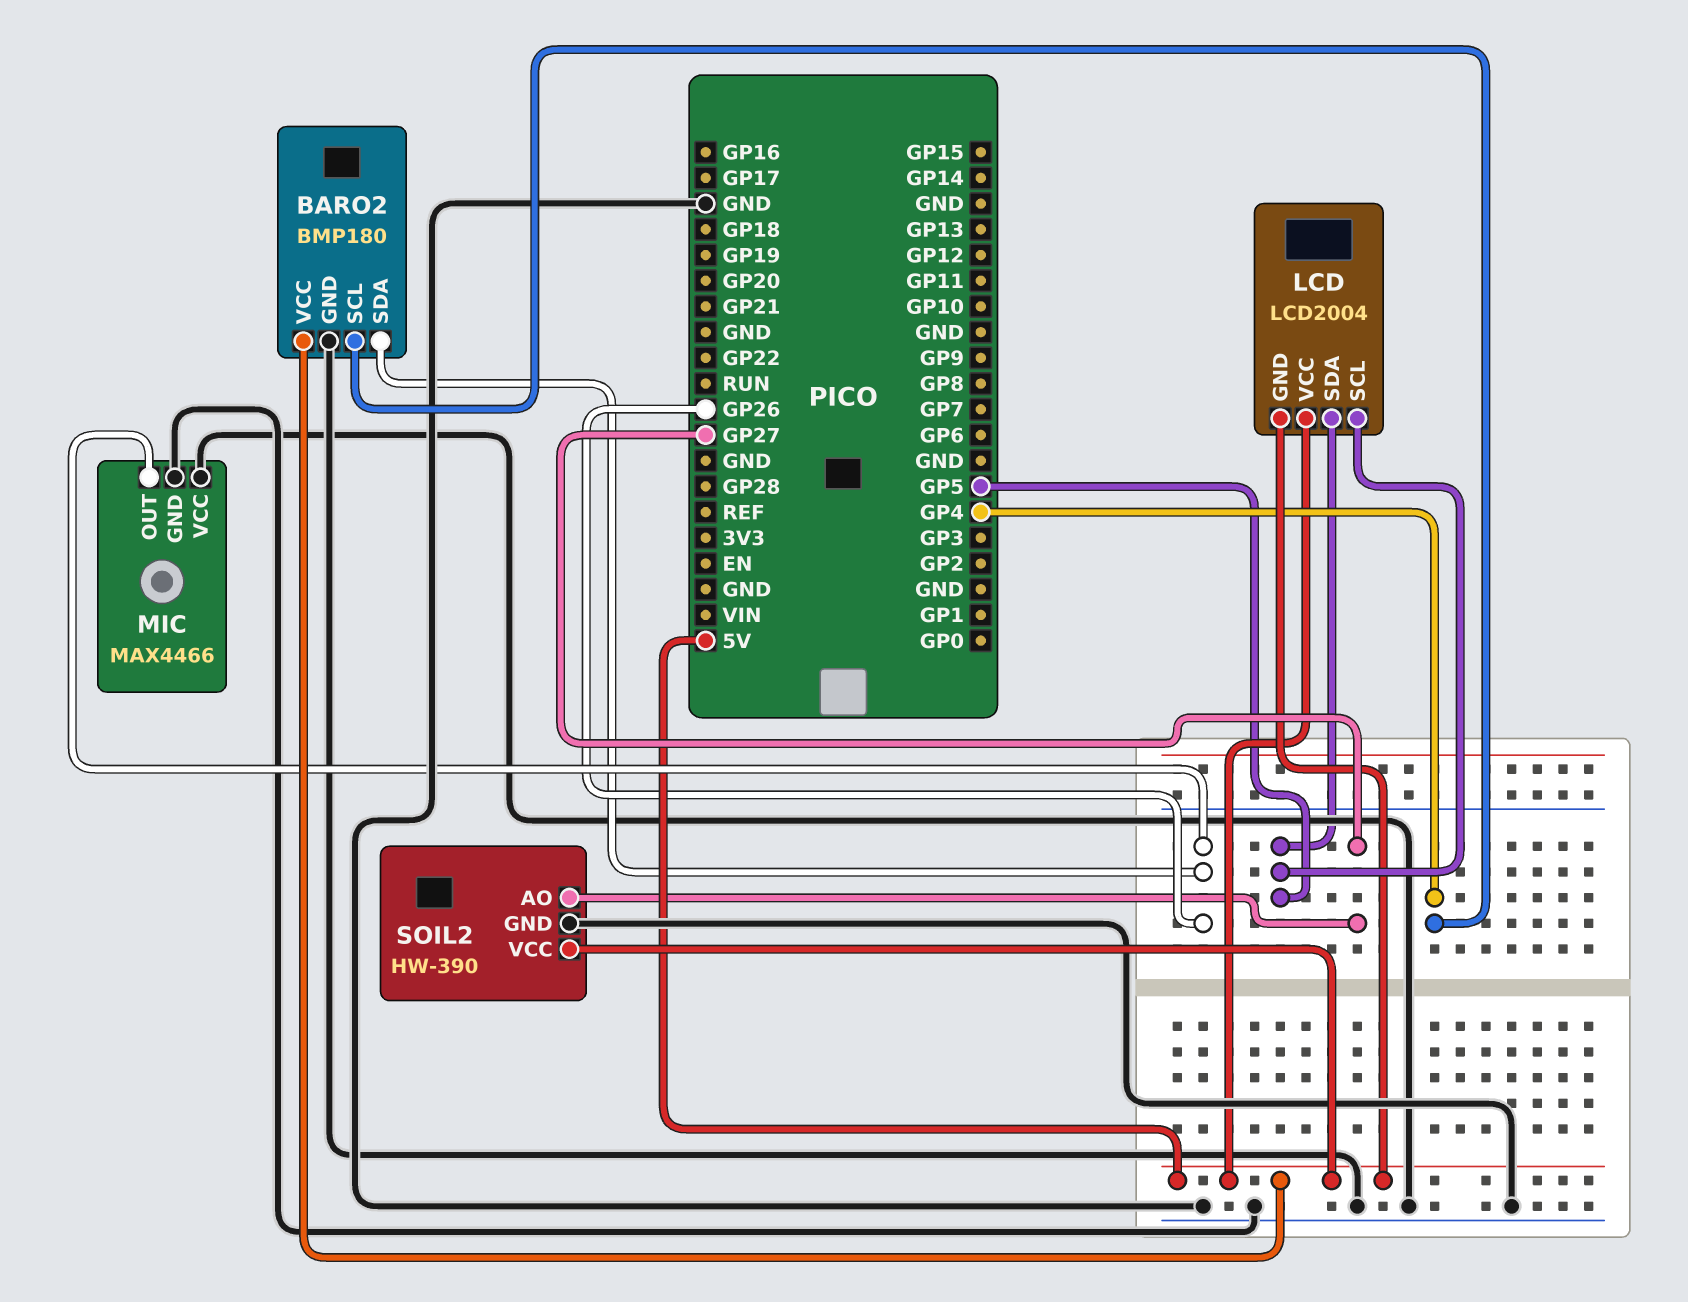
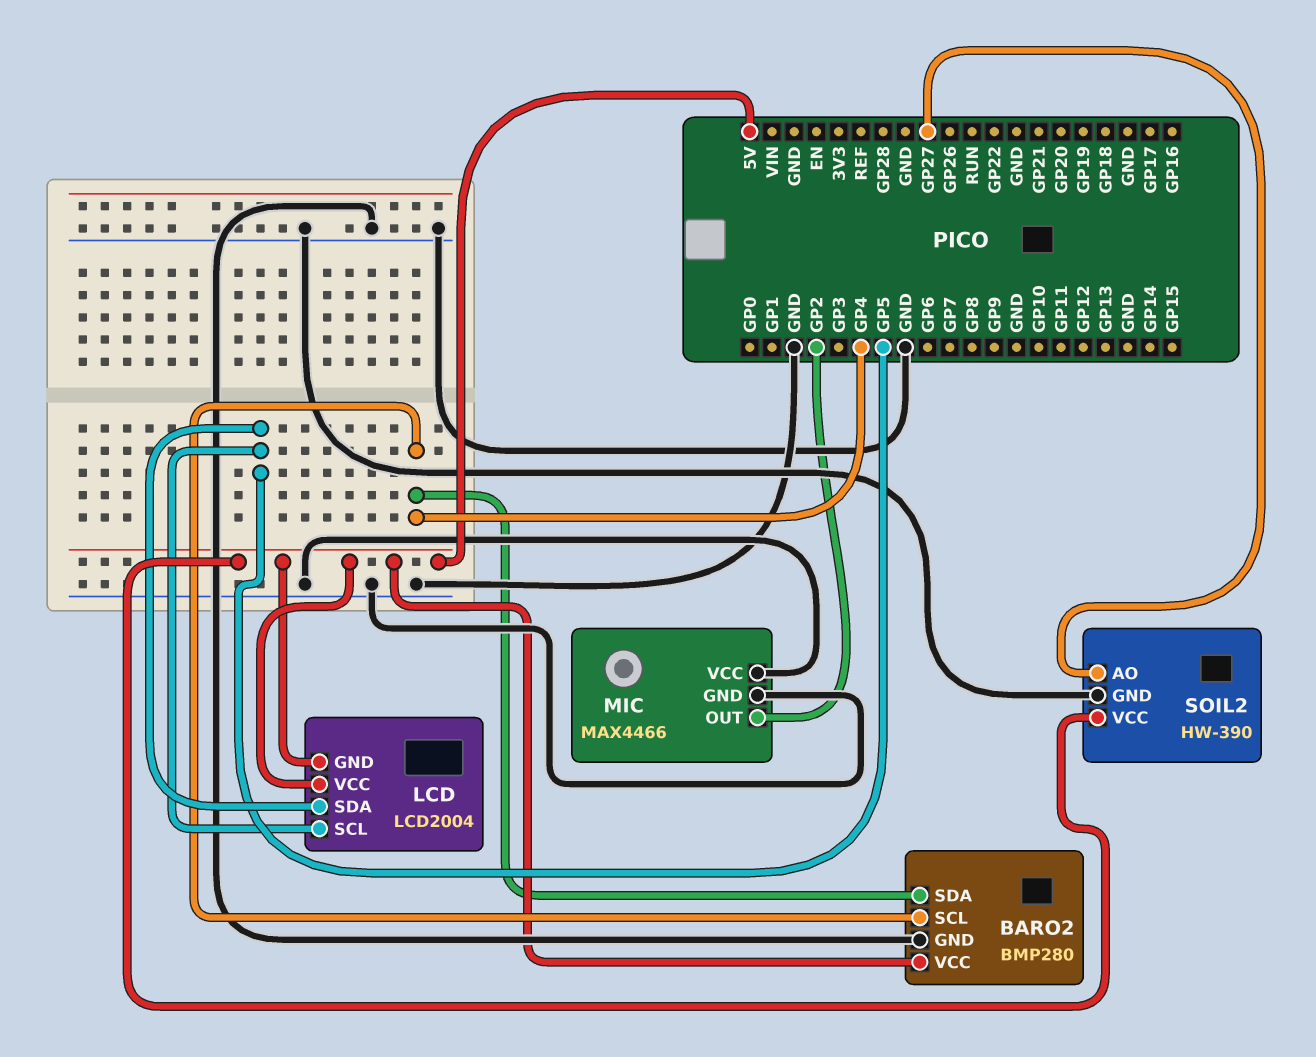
BARO2: BMP180 -> BMP280
BARO2 pin SDA: GP26 -> GP4
MIC pin OUT: GP26 -> GP2

